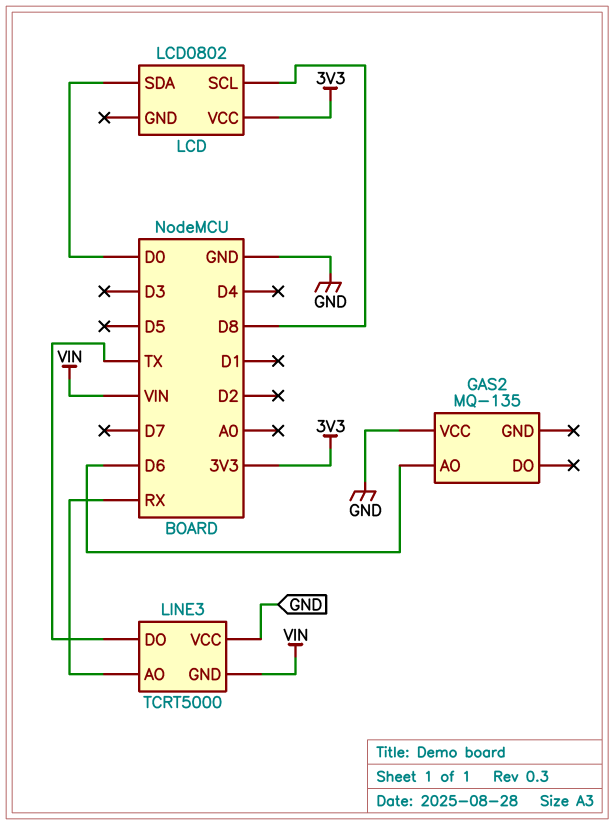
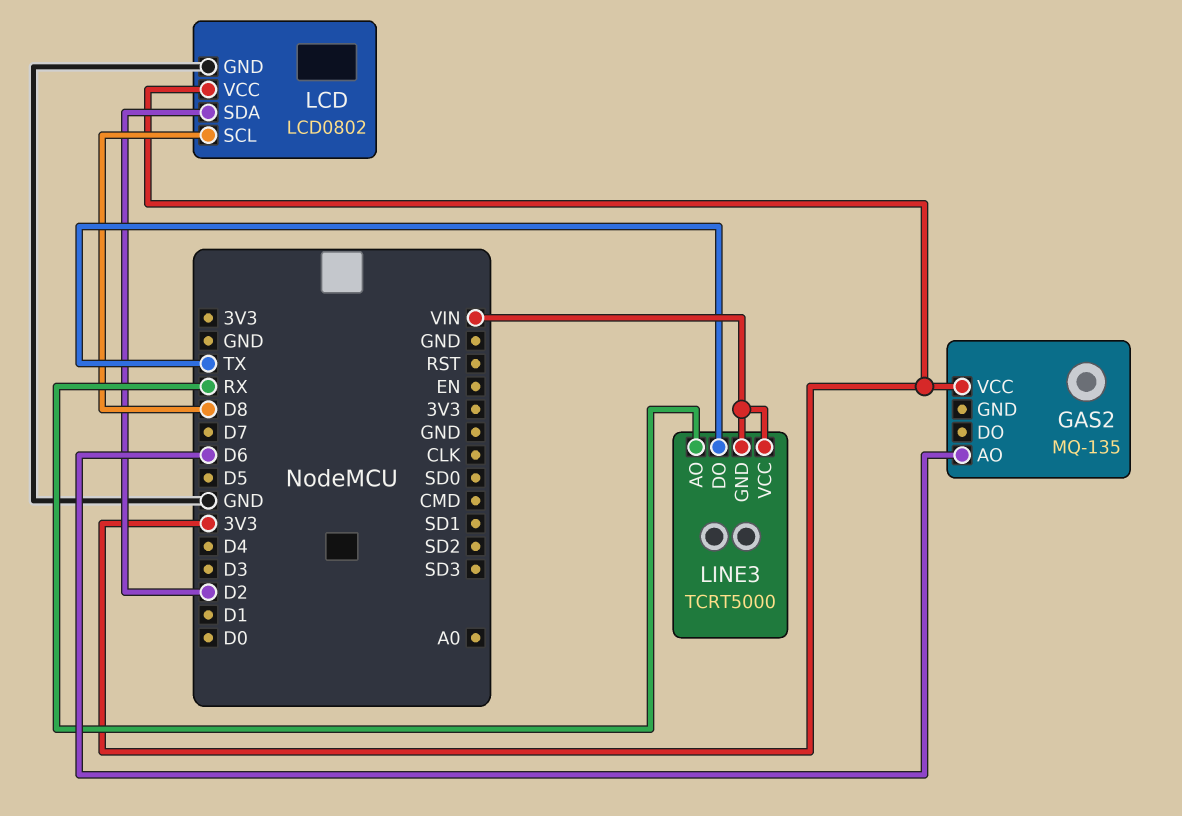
GAS2 pin VCC: GND -> 3V3
LCD pin GND: none -> GND
LCD pin SDA: D0 -> D2
LINE3 pin VCC: GND -> VIN

